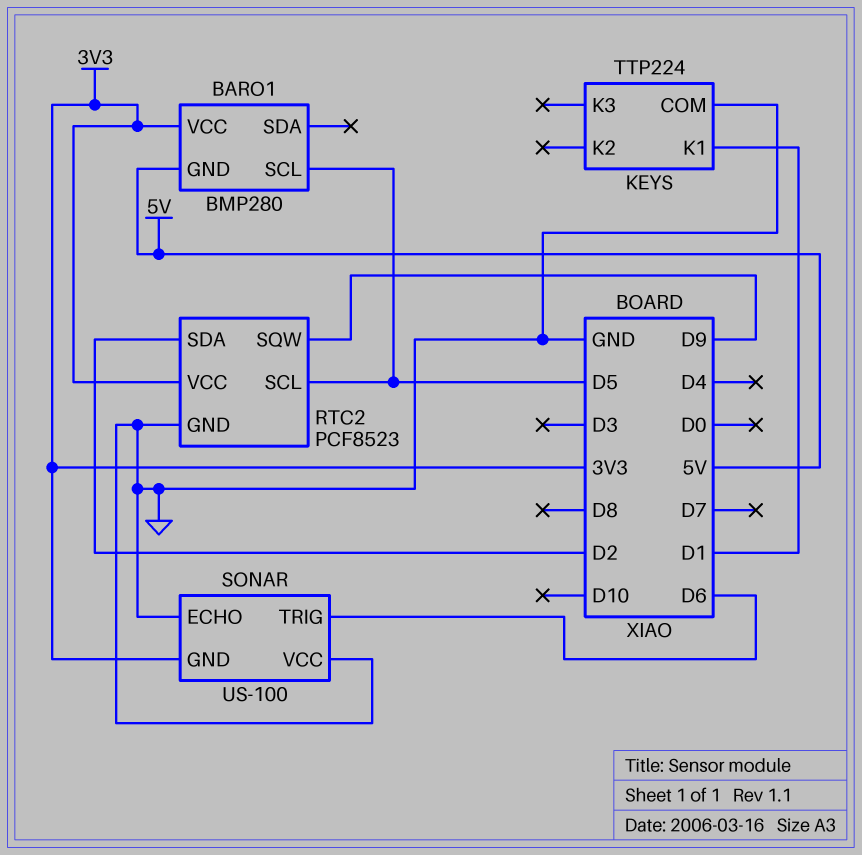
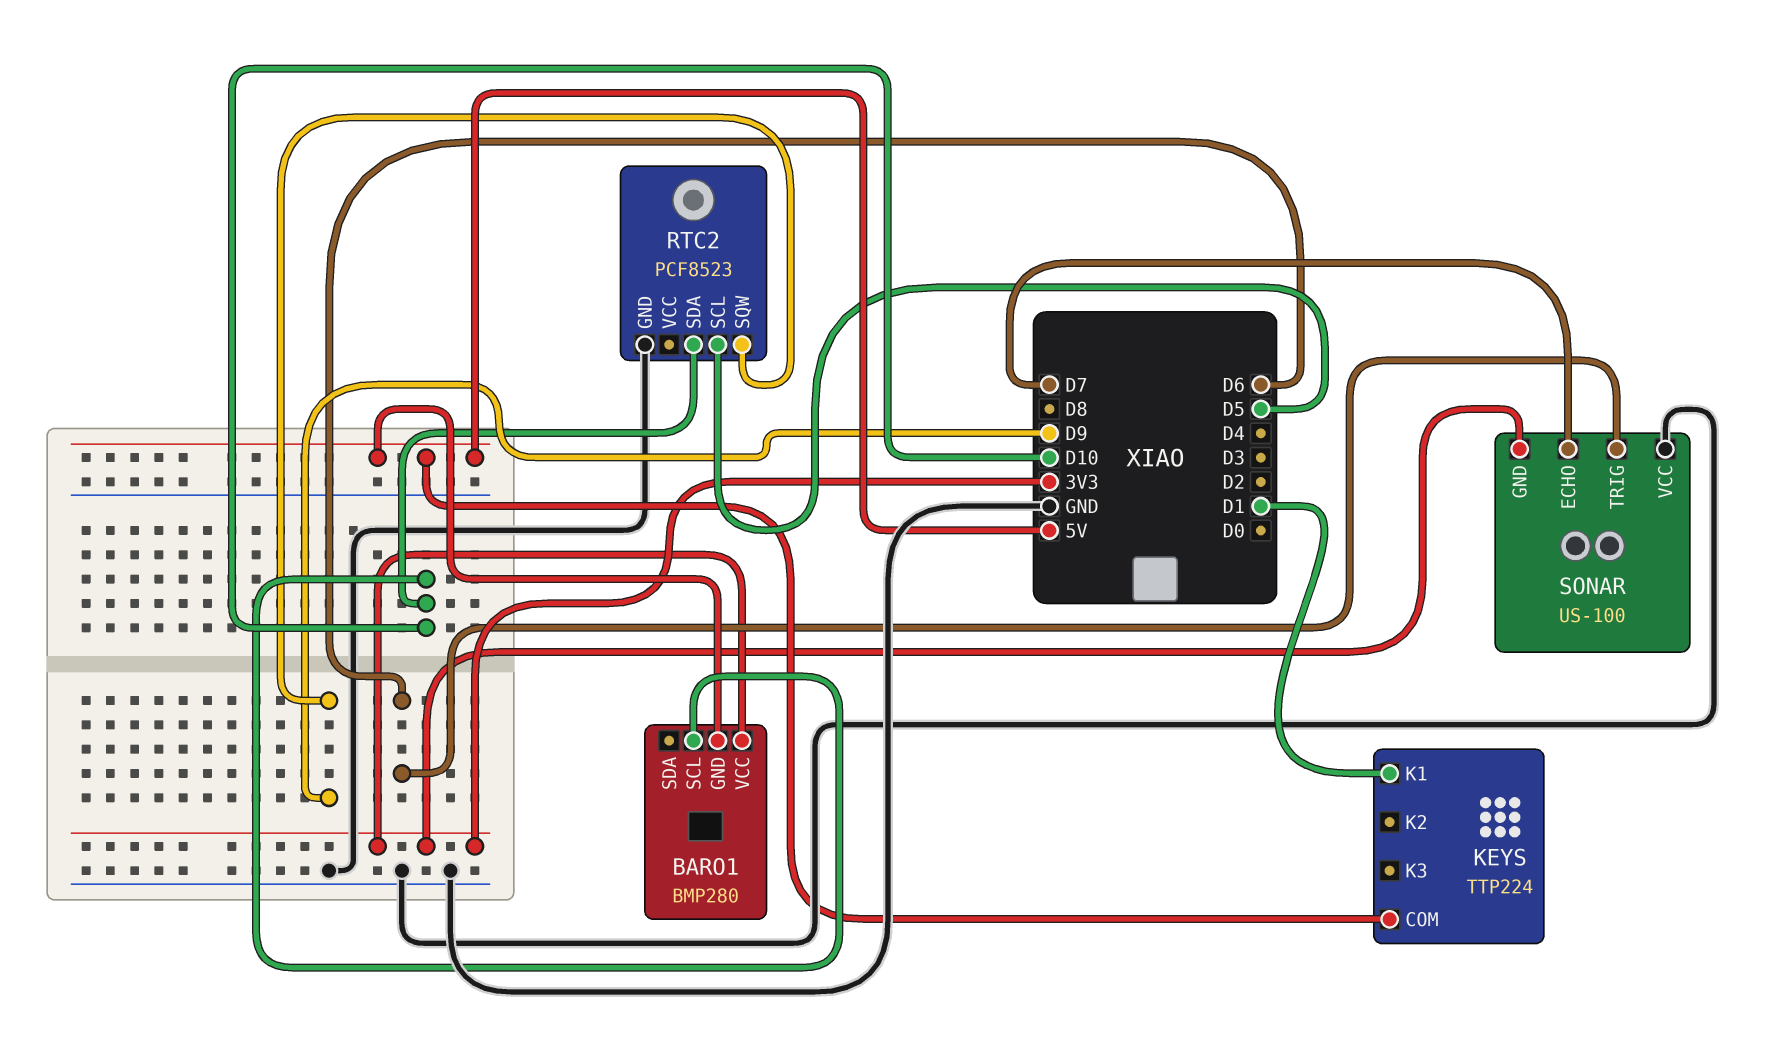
BARO1 pin SCL: D5 -> D10
KEYS pin COM: GND -> 5V
RTC2 pin SDA: D2 -> D10
RTC2 pin VCC: 3V3 -> none
SONAR pin ECHO: GND -> D7

